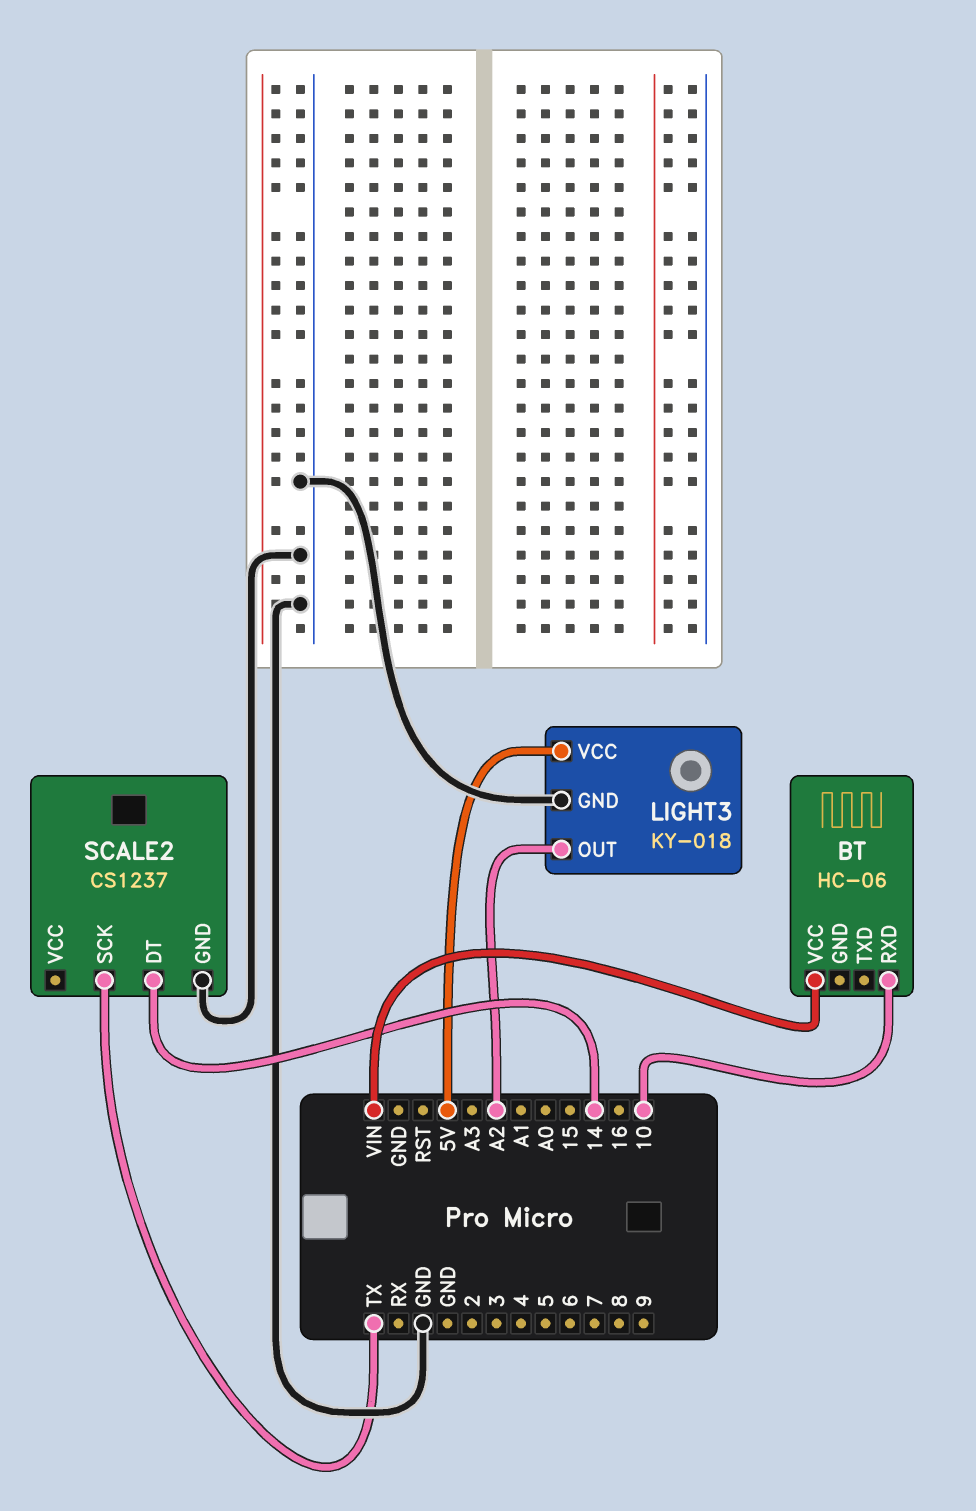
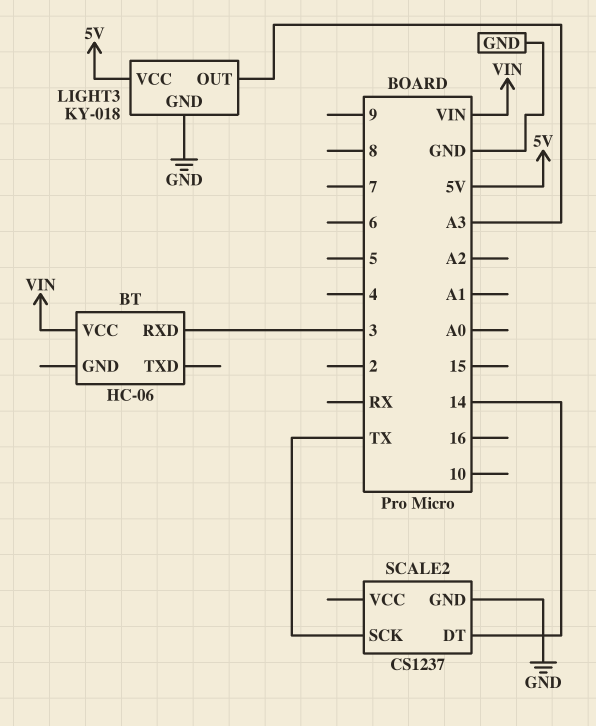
BT pin RXD: 10 -> 3
LIGHT3 pin OUT: A2 -> A3

